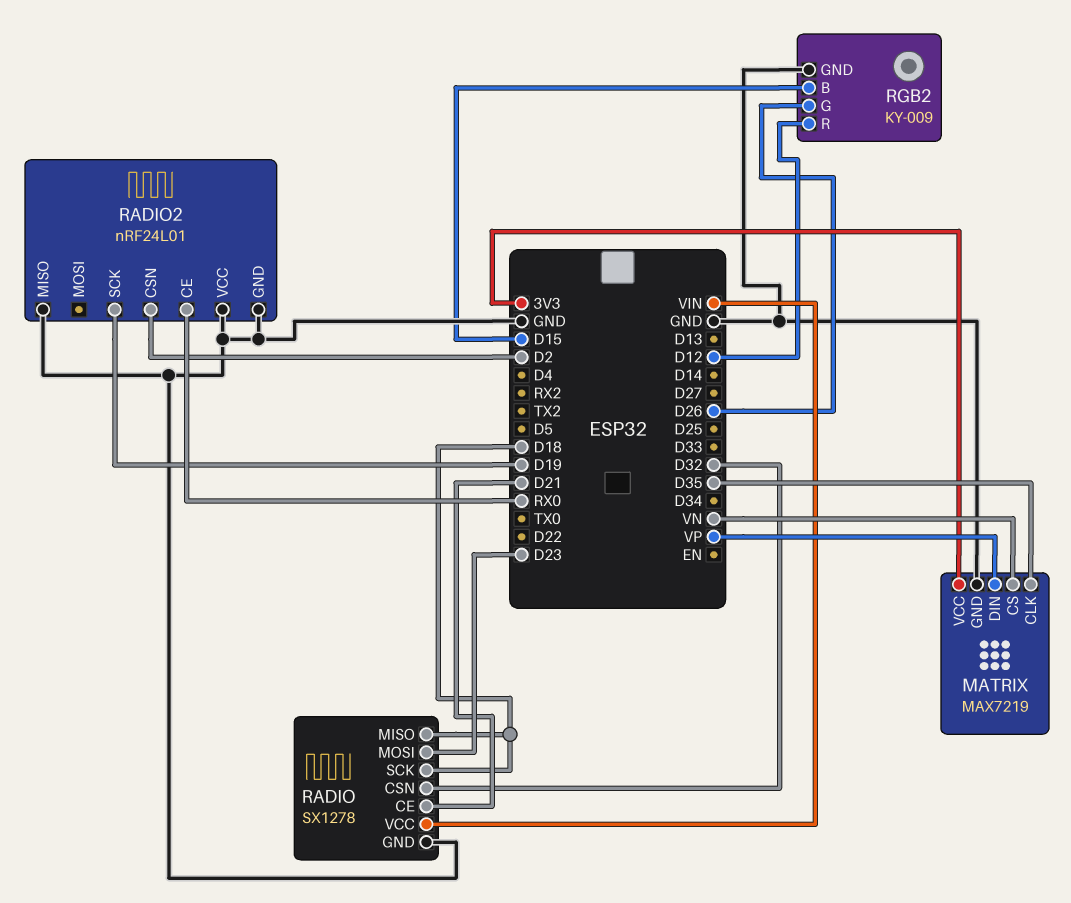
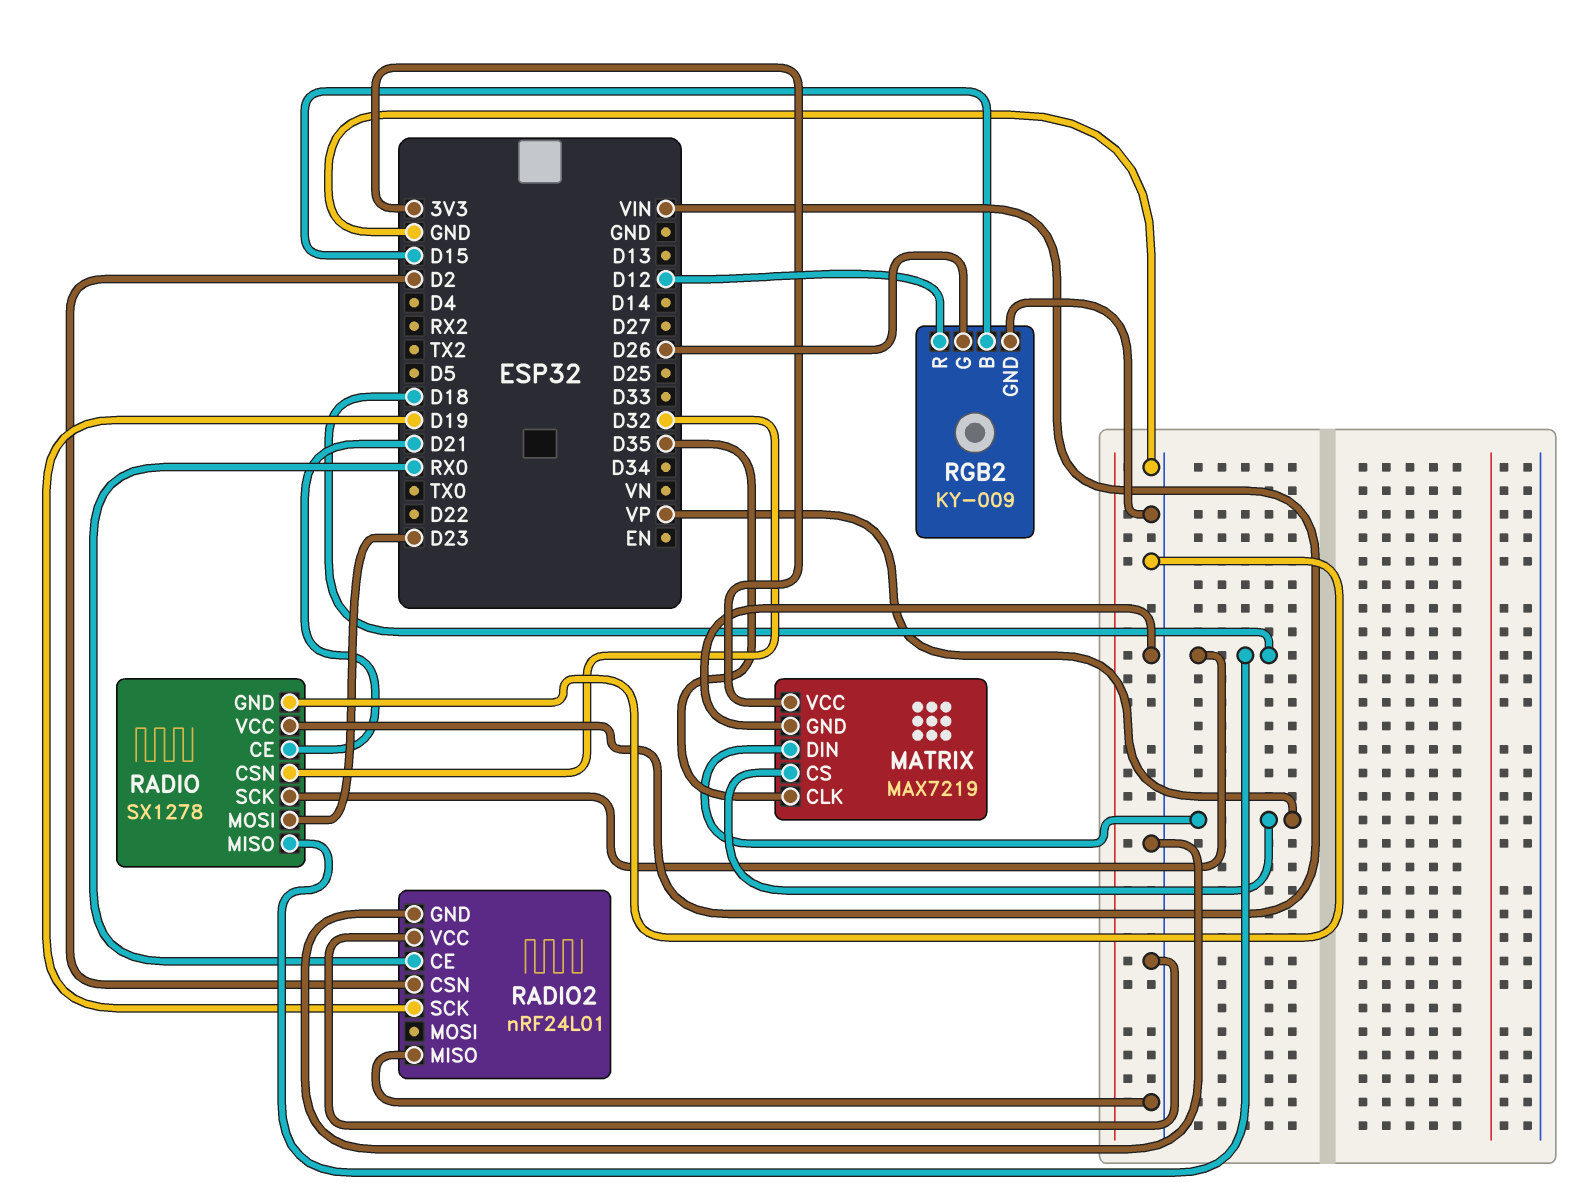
MATRIX pin CS: VN -> VP

